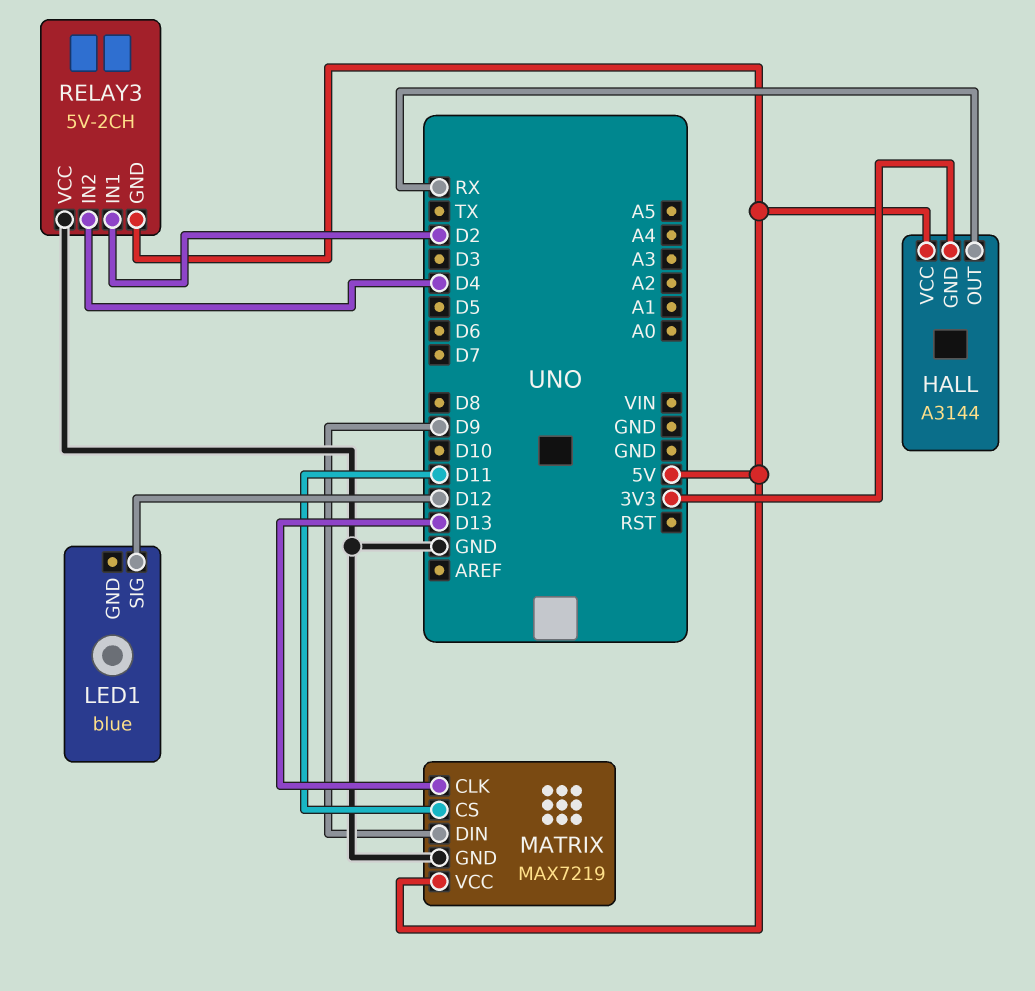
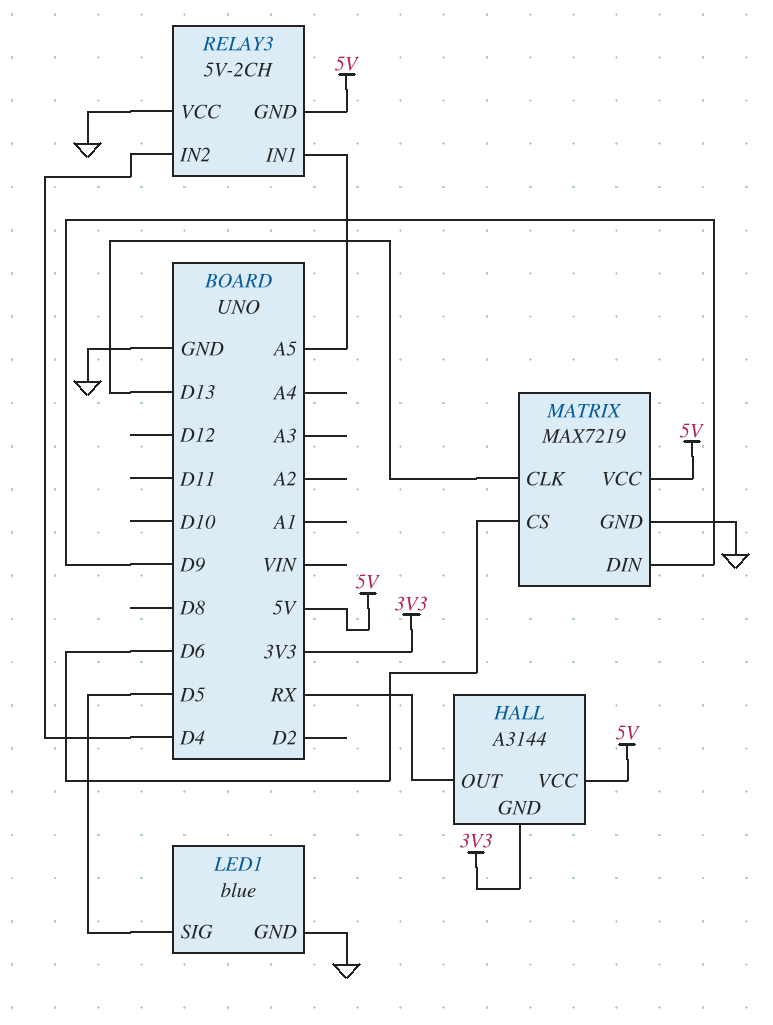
LED1 pin GND: none -> GND
LED1 pin SIG: D12 -> D5
MATRIX pin CS: D11 -> D6
RELAY3 pin IN1: D2 -> A5

